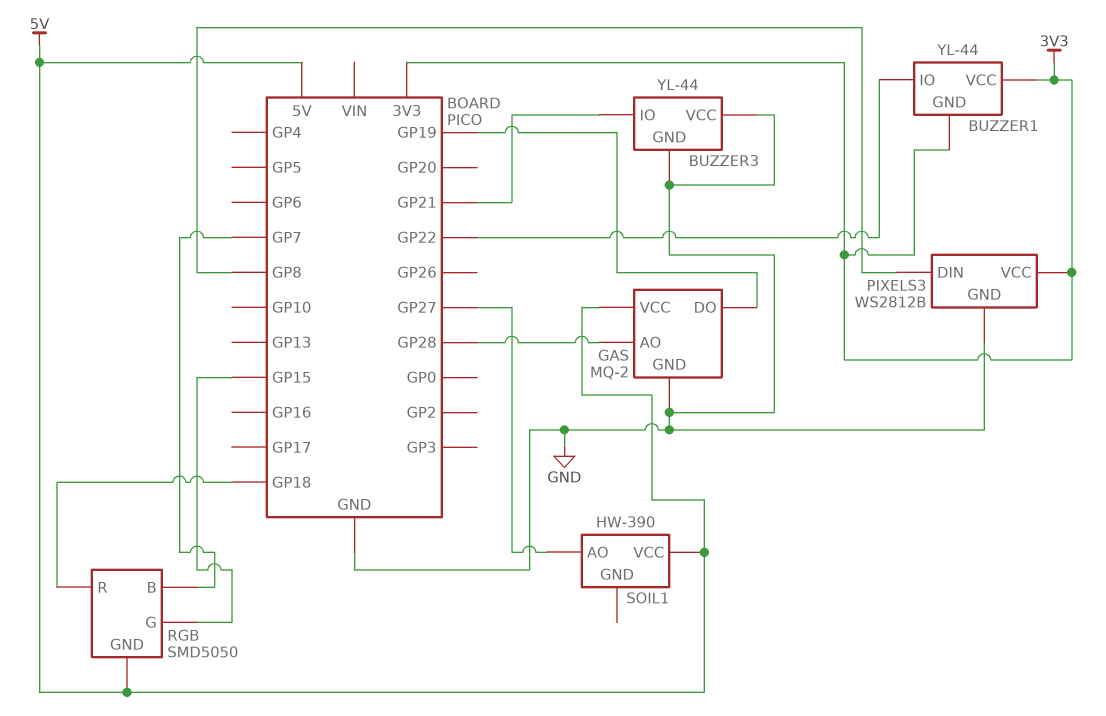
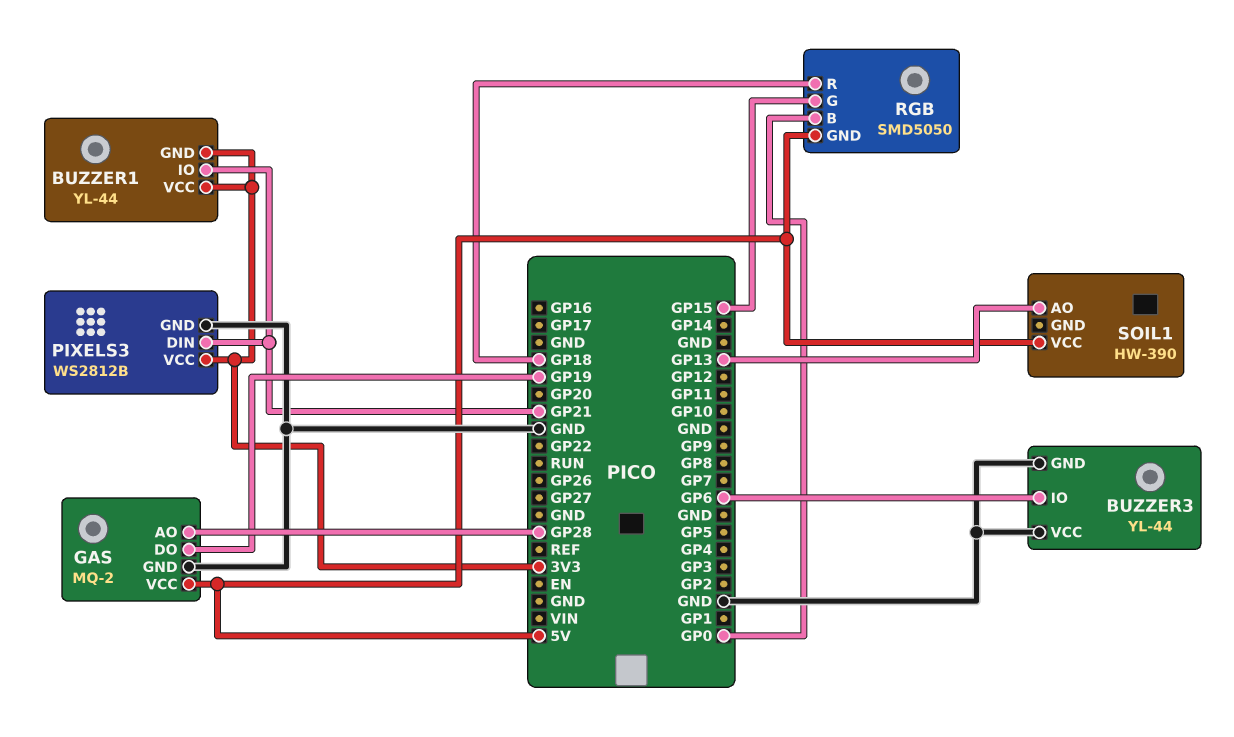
BUZZER1 pin IO: GP22 -> GP21
BUZZER3 pin IO: GP21 -> GP6
PIXELS3 pin DIN: GP8 -> GP21
RGB pin B: GP7 -> GP0
SOIL1 pin AO: GP27 -> GP13

